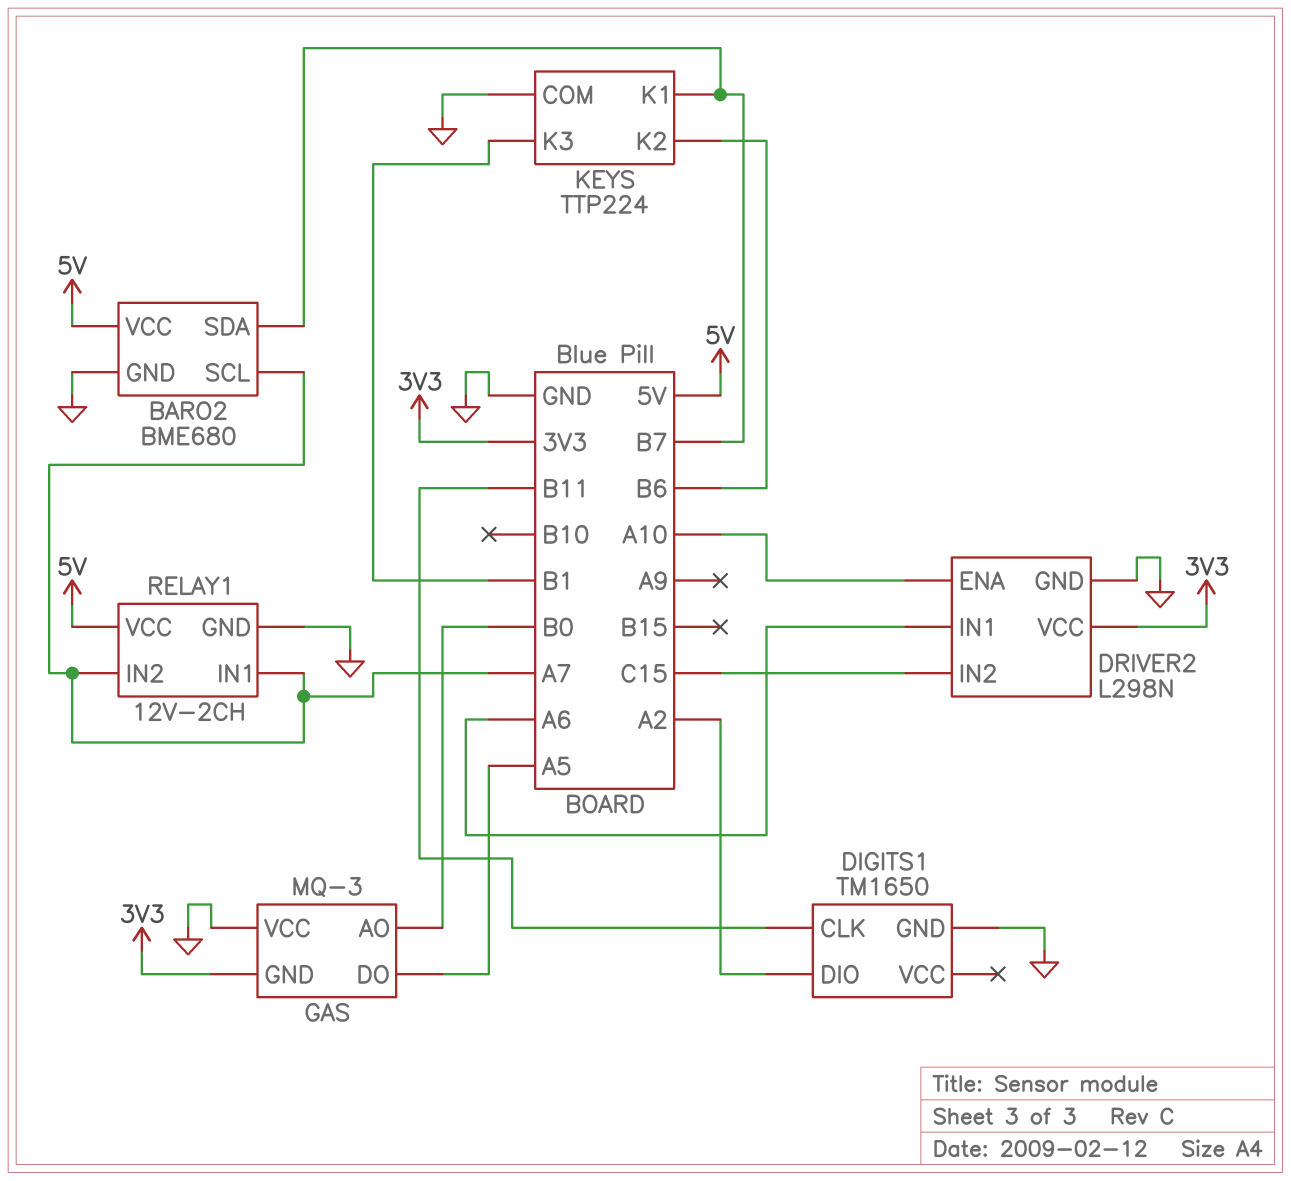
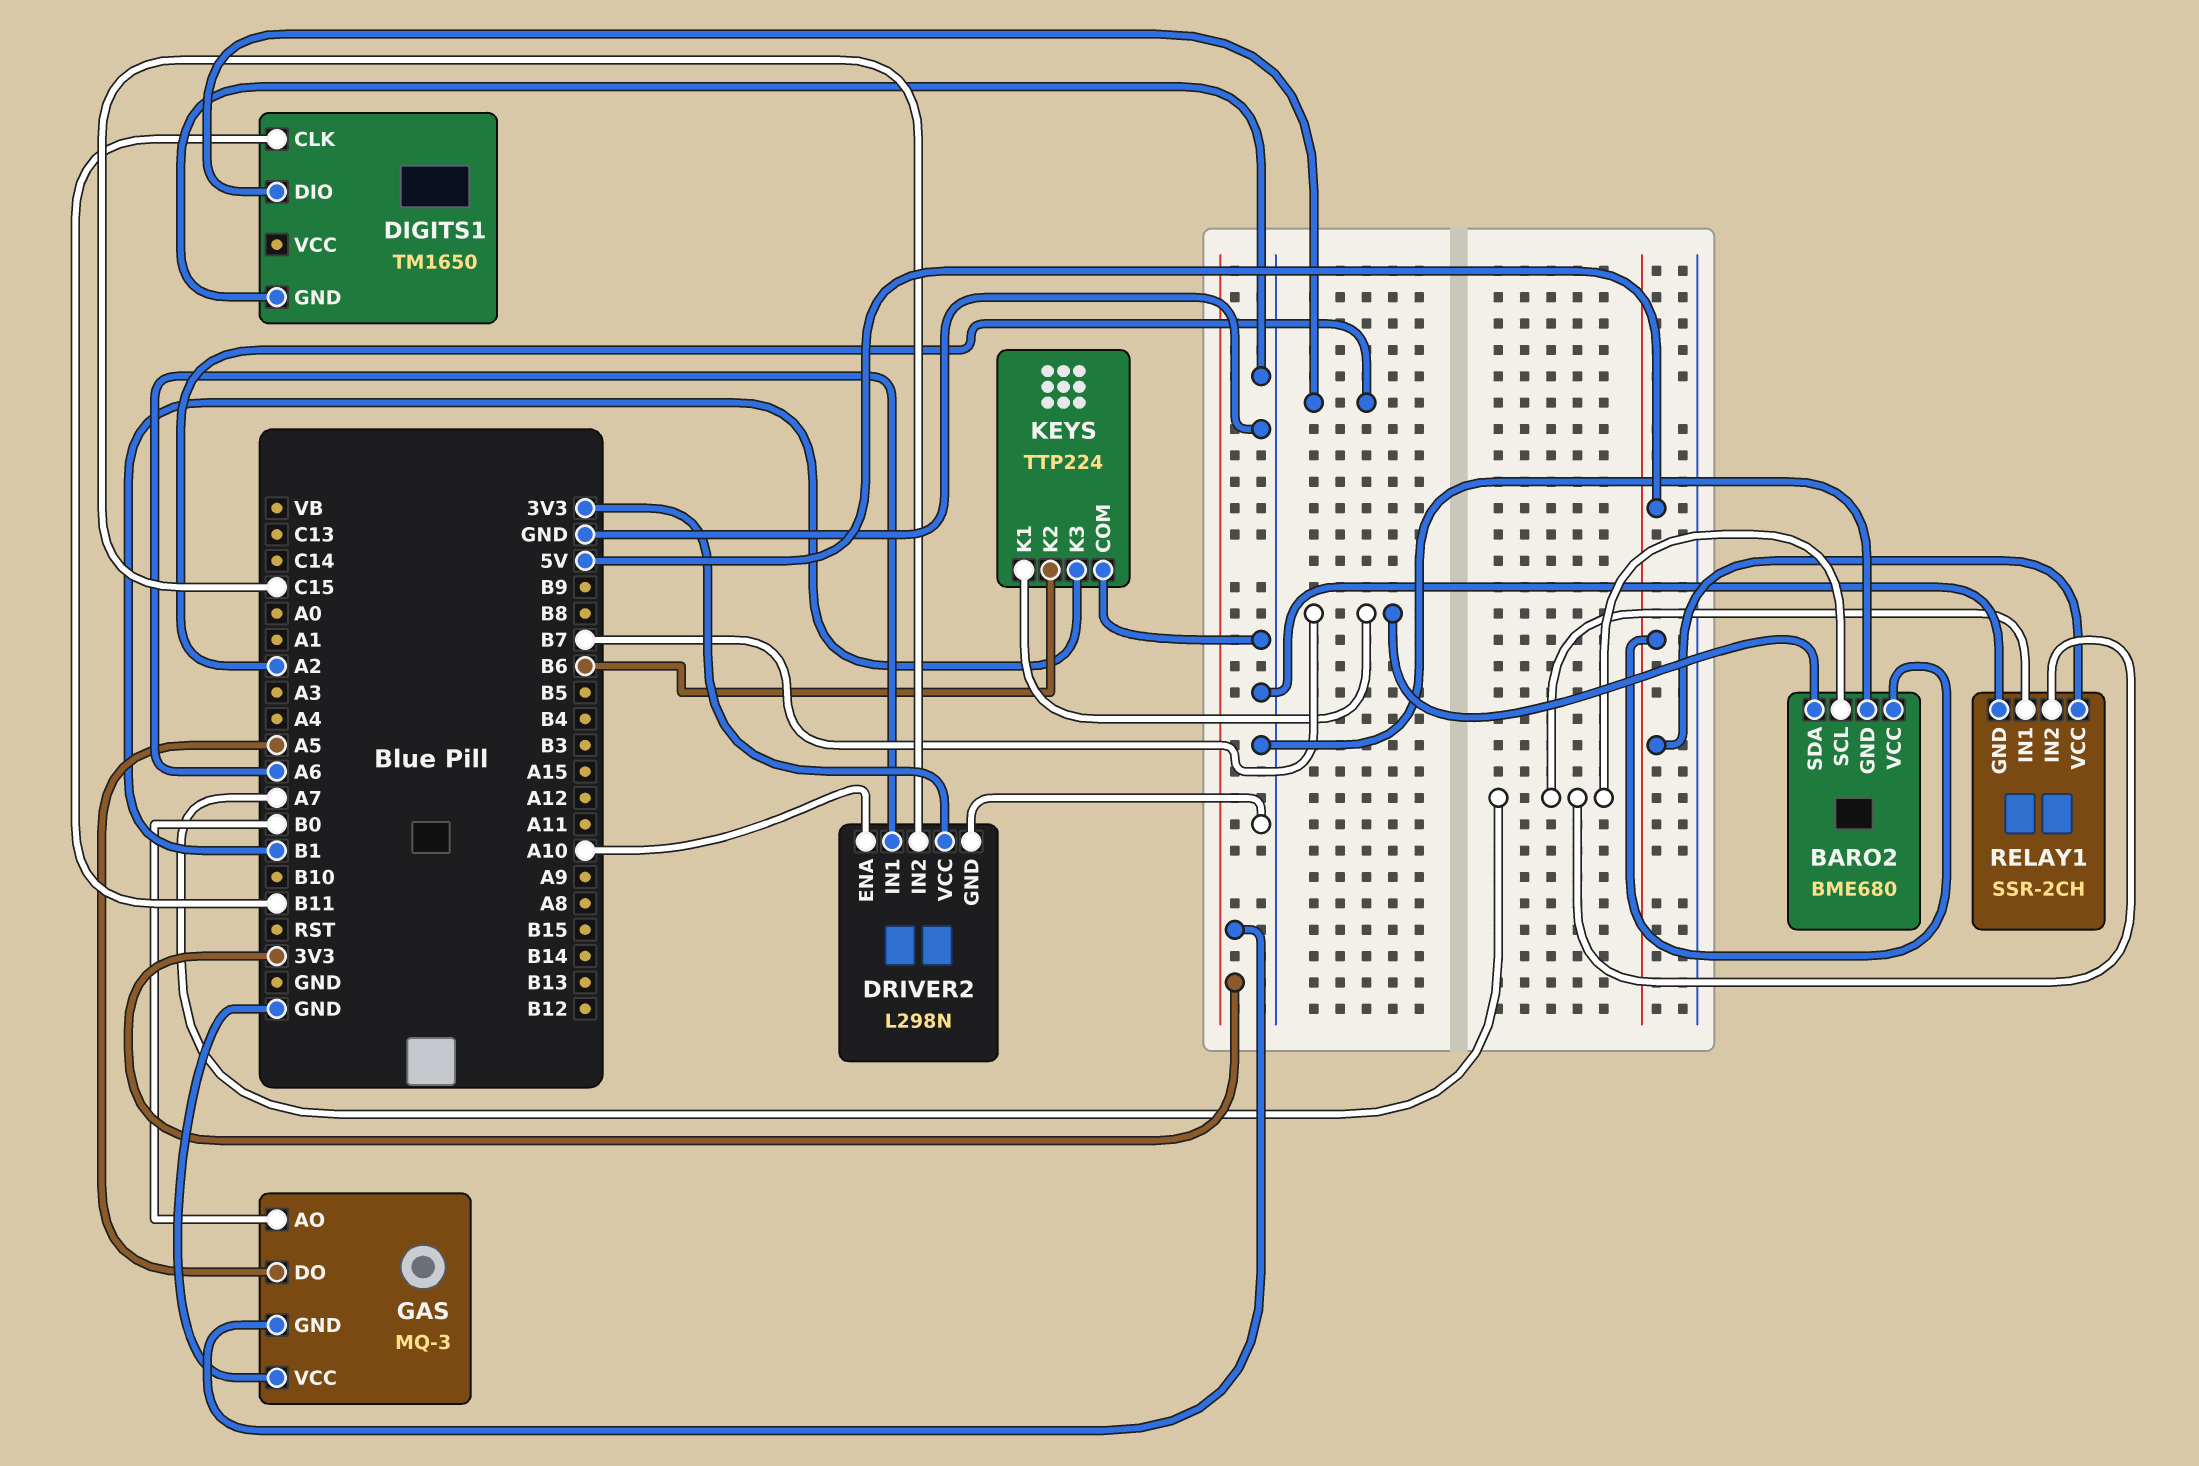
RELAY1: 12V-2CH -> SSR-2CH

